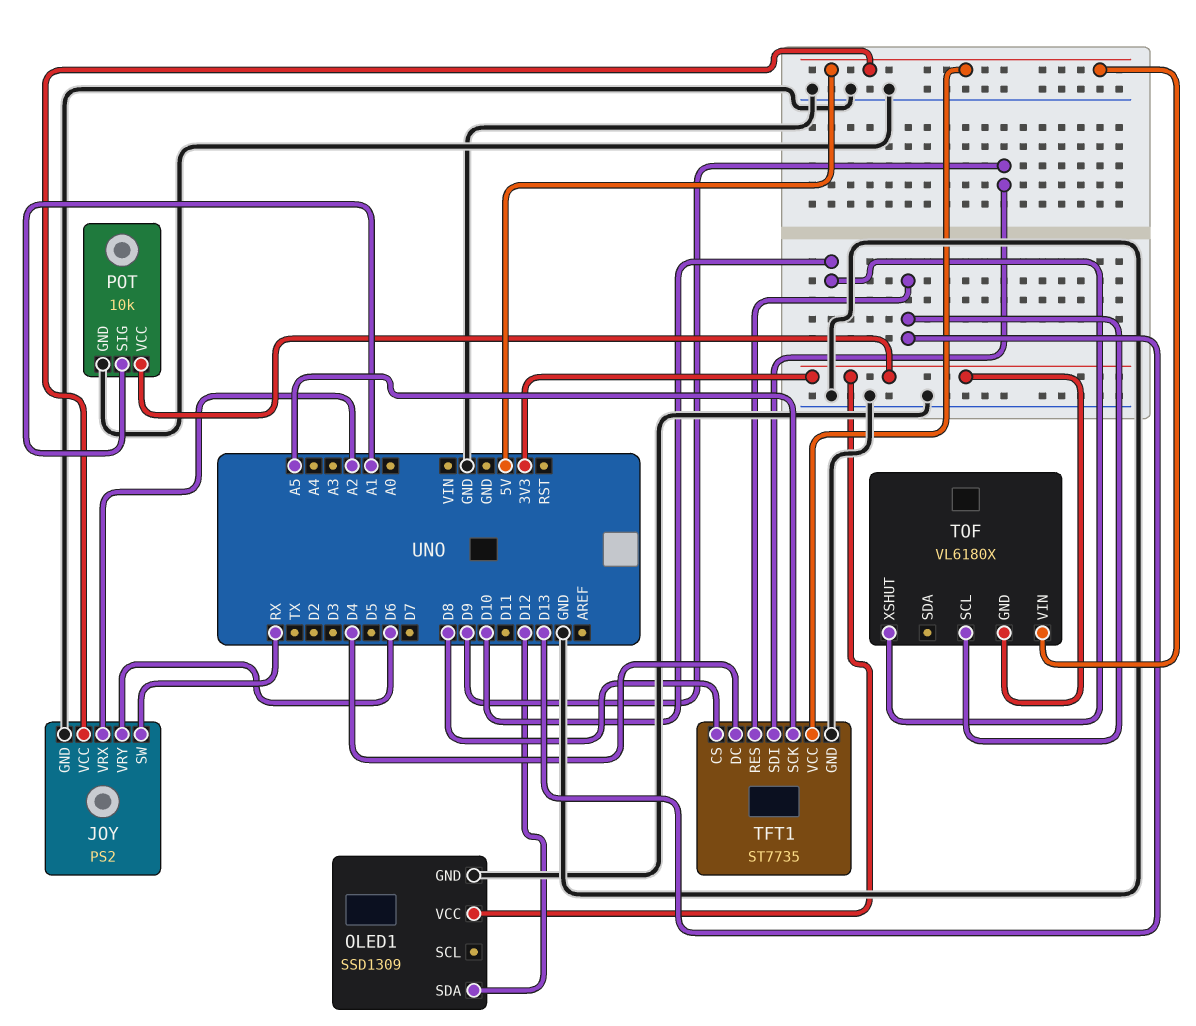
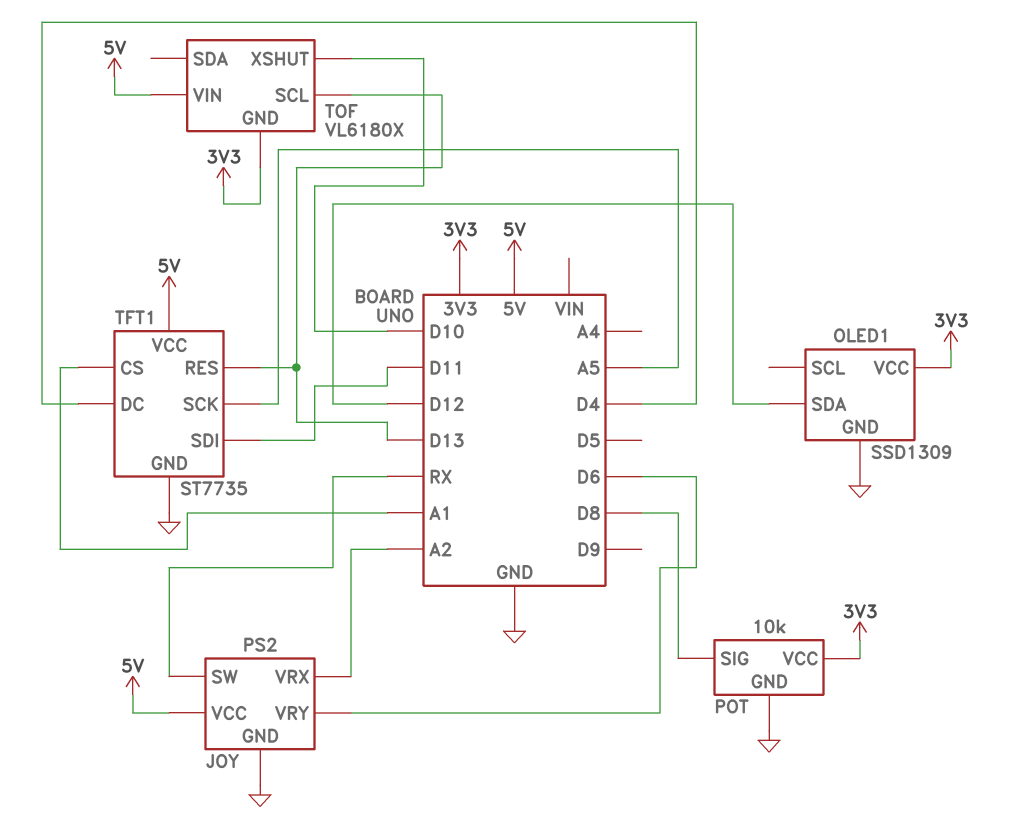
POT pin SIG: A1 -> D8
TFT1 pin CS: D8 -> A1
TFT1 pin SDI: D9 -> D11

